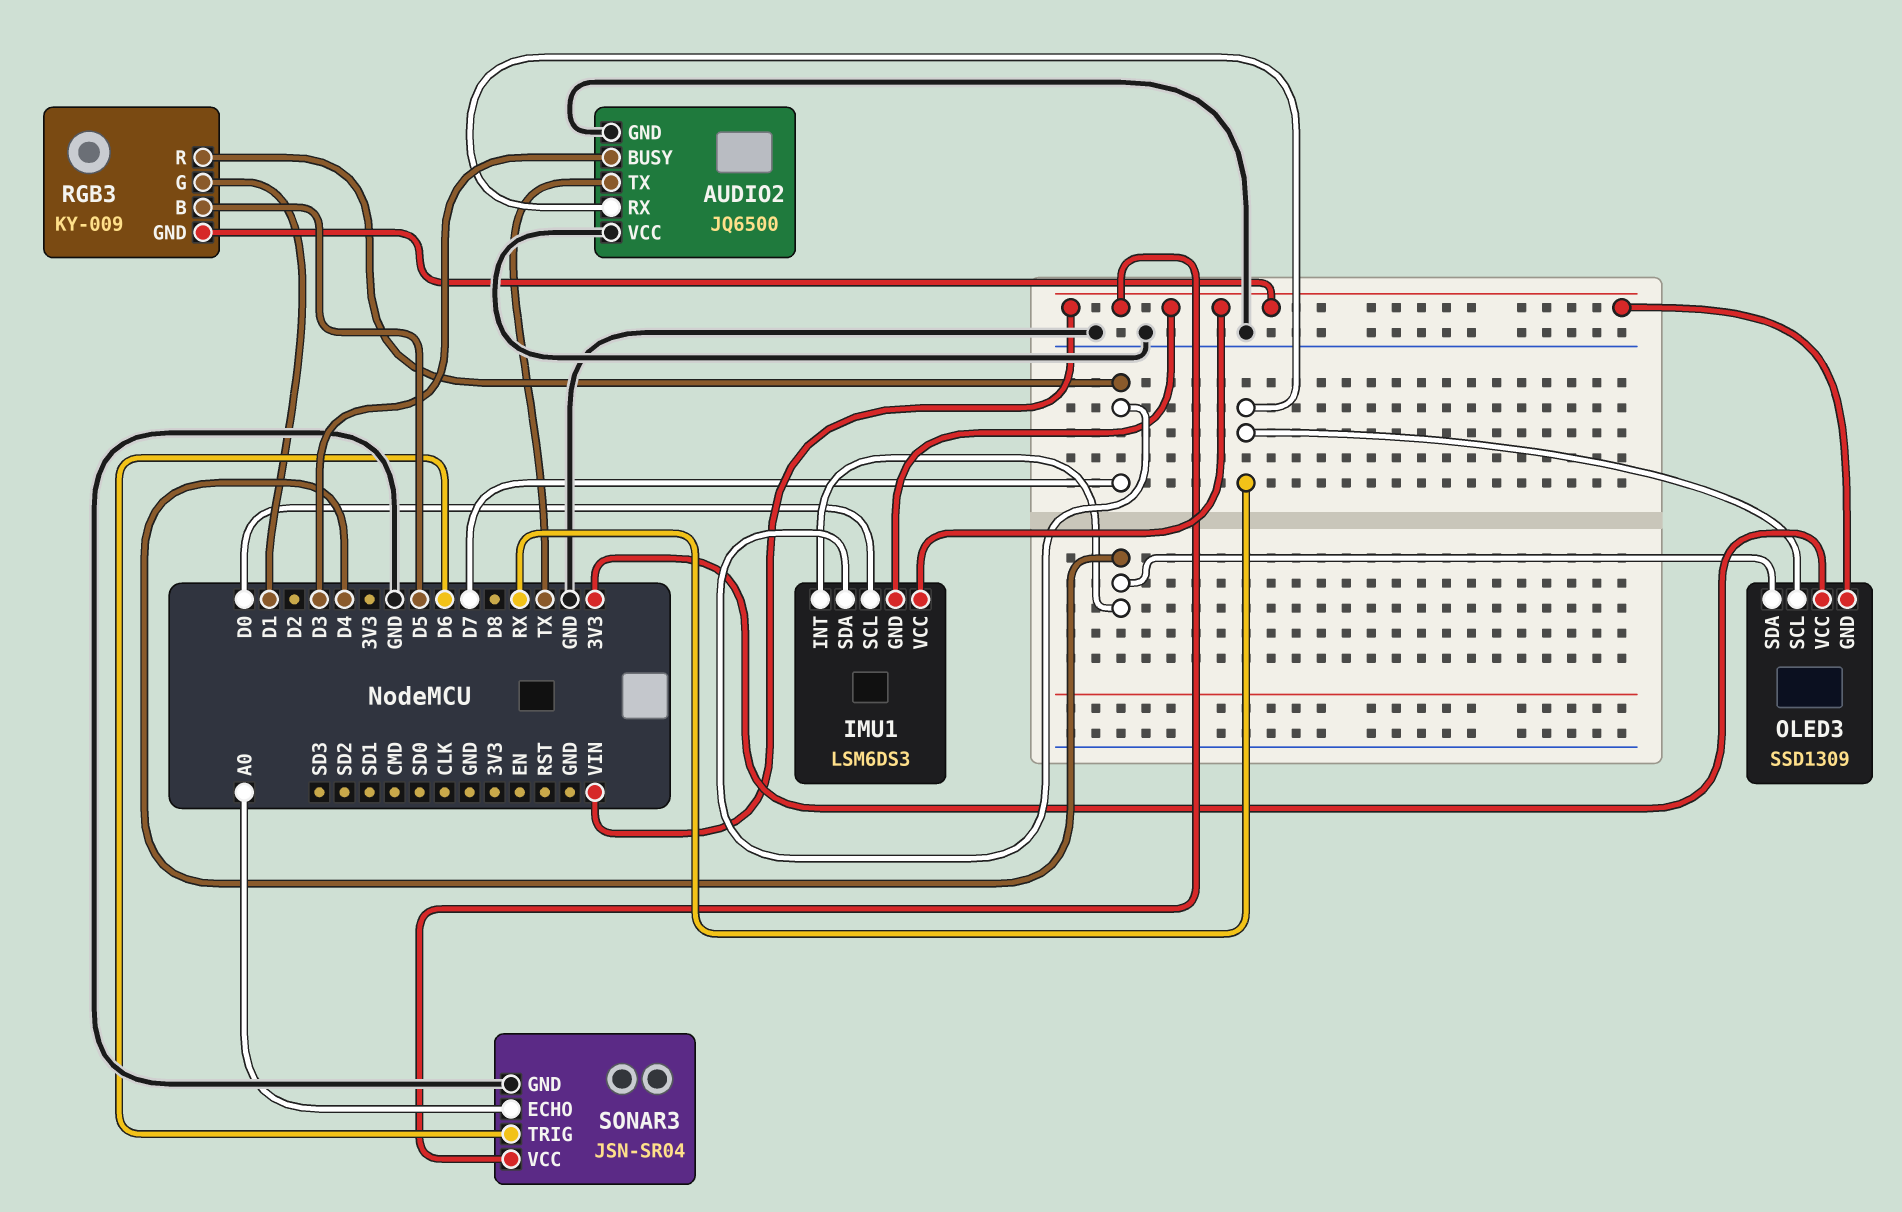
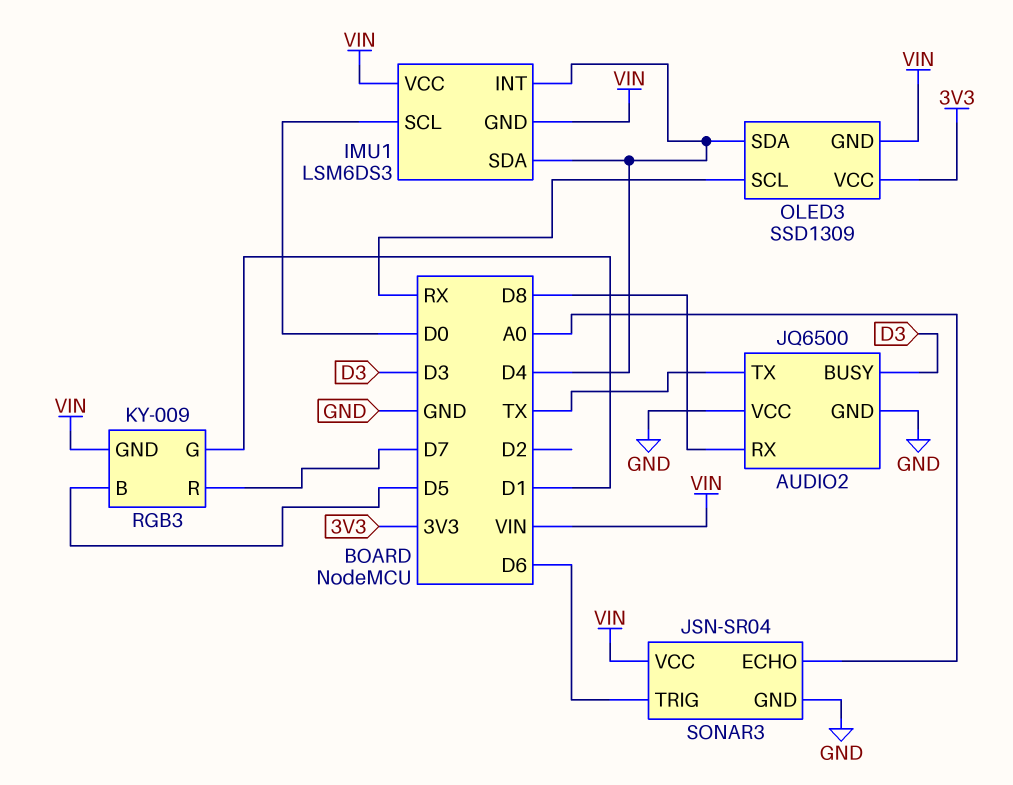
AUDIO2 pin RX: RX -> D8
IMU1 pin SDA: D7 -> D4

